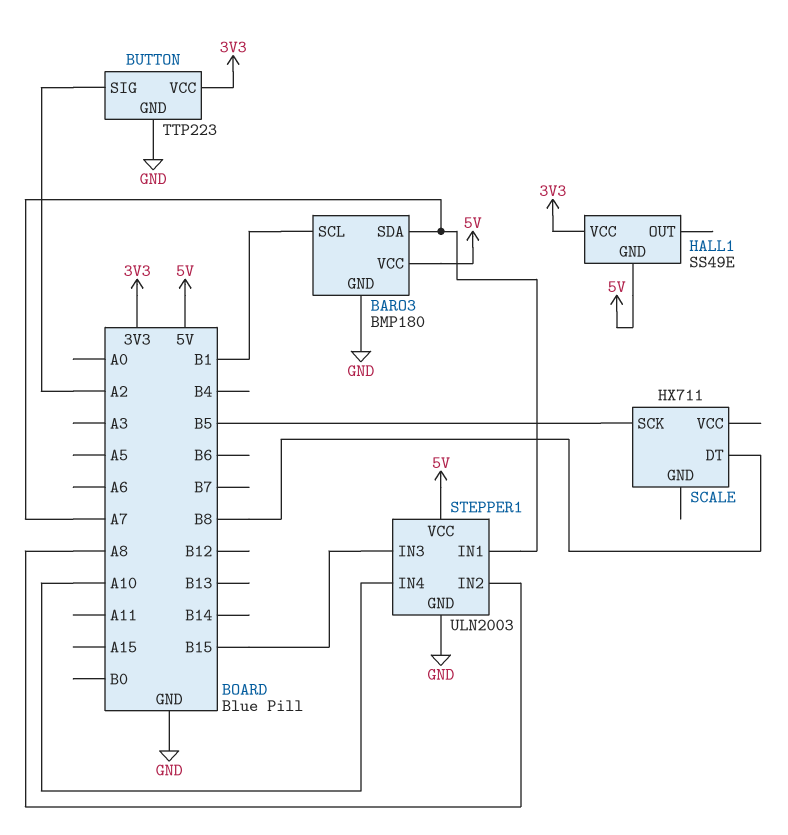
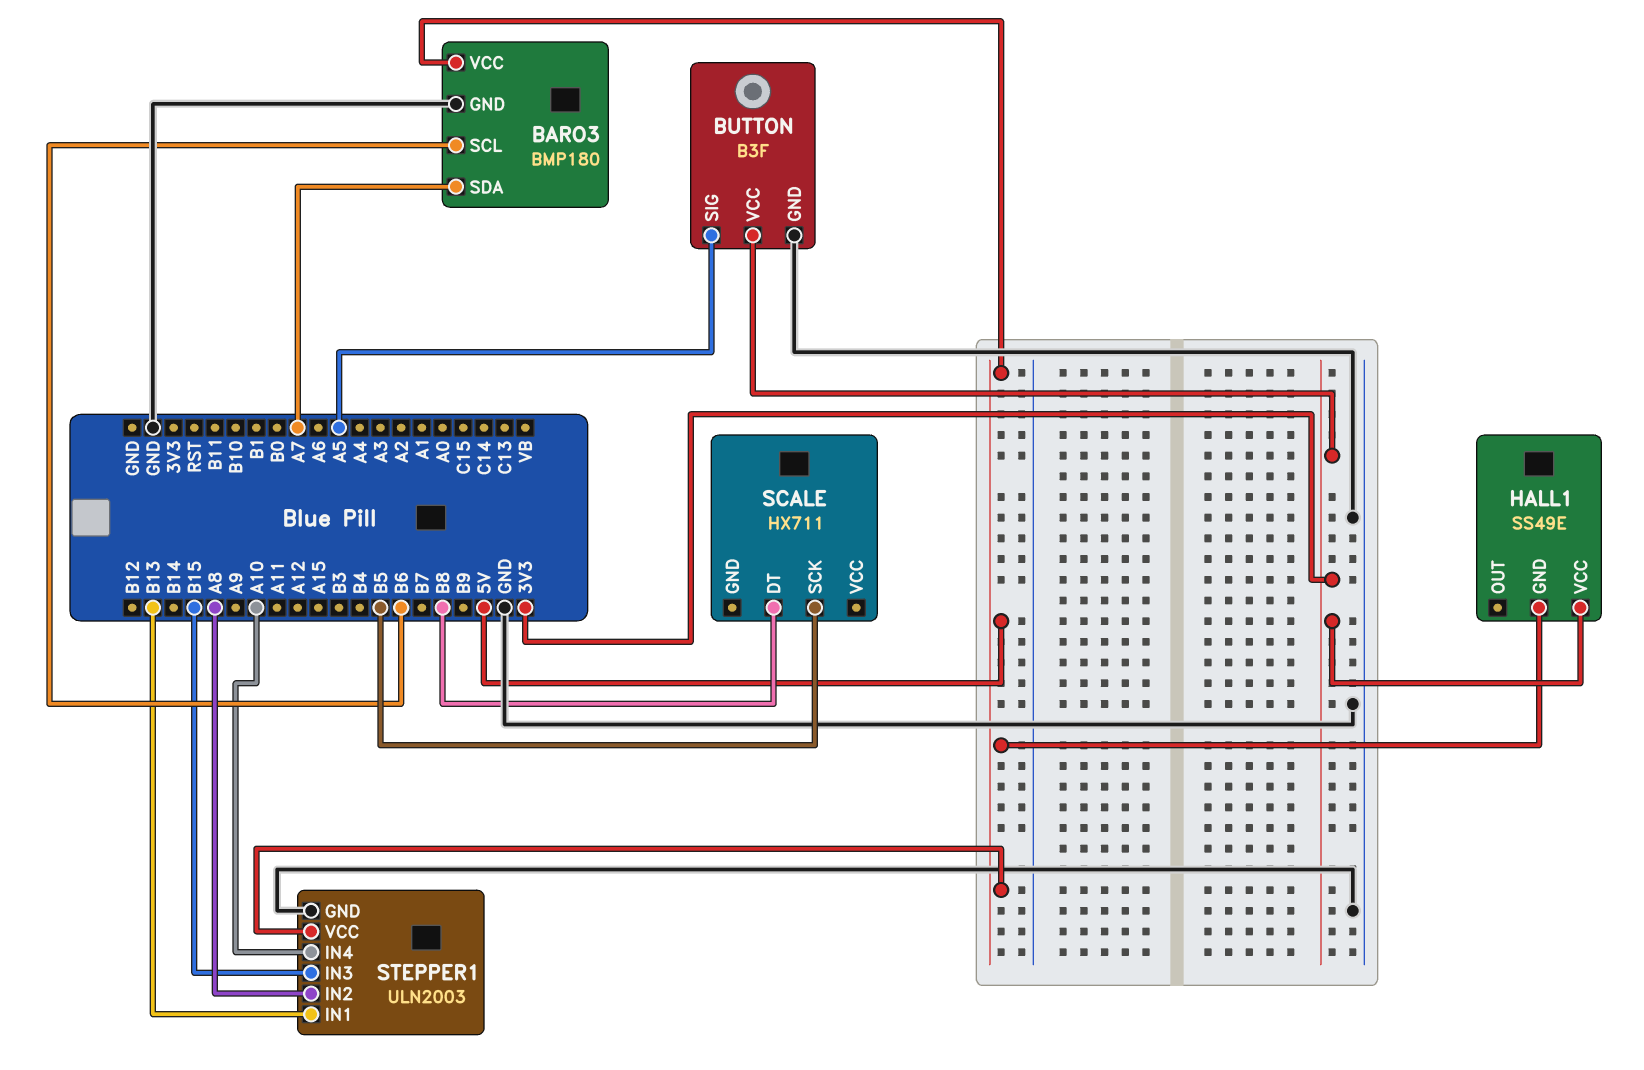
BARO3 pin SCL: B1 -> B6
BUTTON: TTP223 -> B3F
BUTTON pin SIG: A2 -> A5
STEPPER1 pin IN1: A7 -> B13

